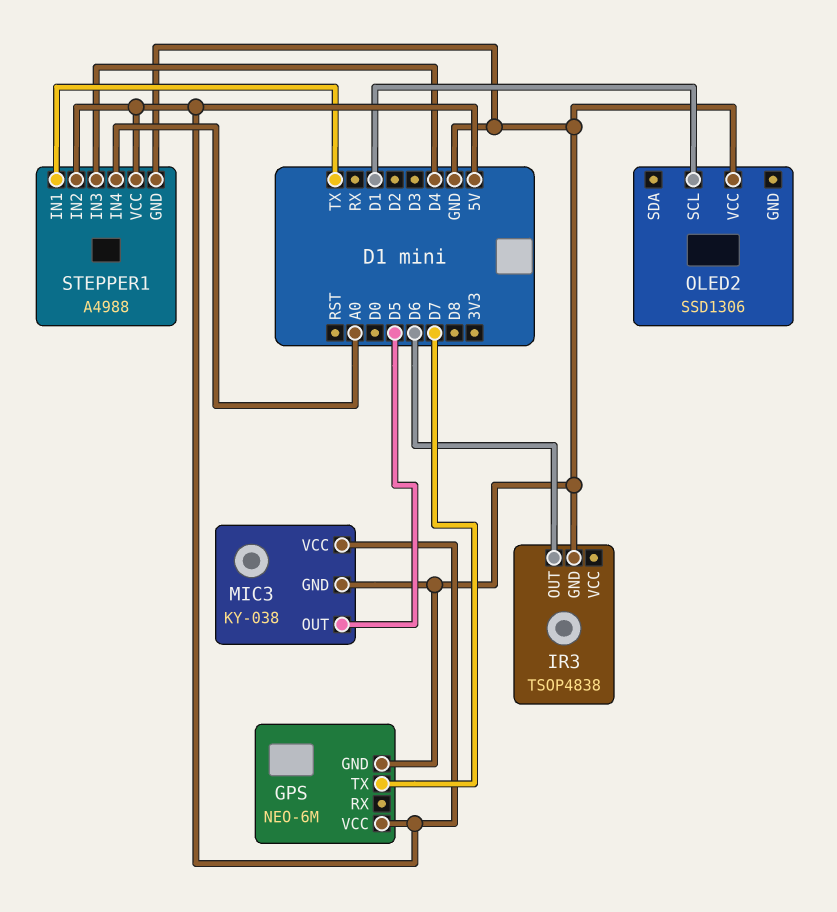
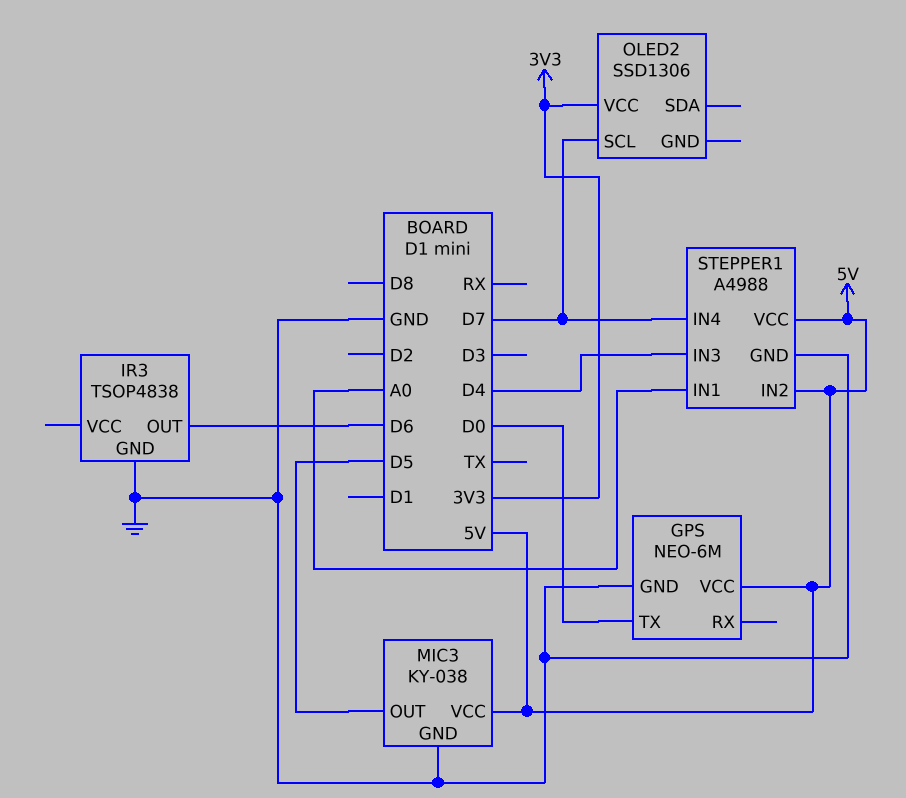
GPS pin TX: D7 -> D0
OLED2 pin SCL: D1 -> D7
OLED2 pin VCC: GND -> 3V3
STEPPER1 pin IN1: TX -> A0
STEPPER1 pin IN4: A0 -> D7

